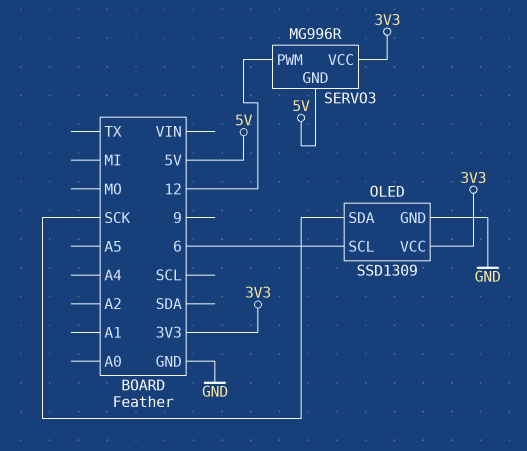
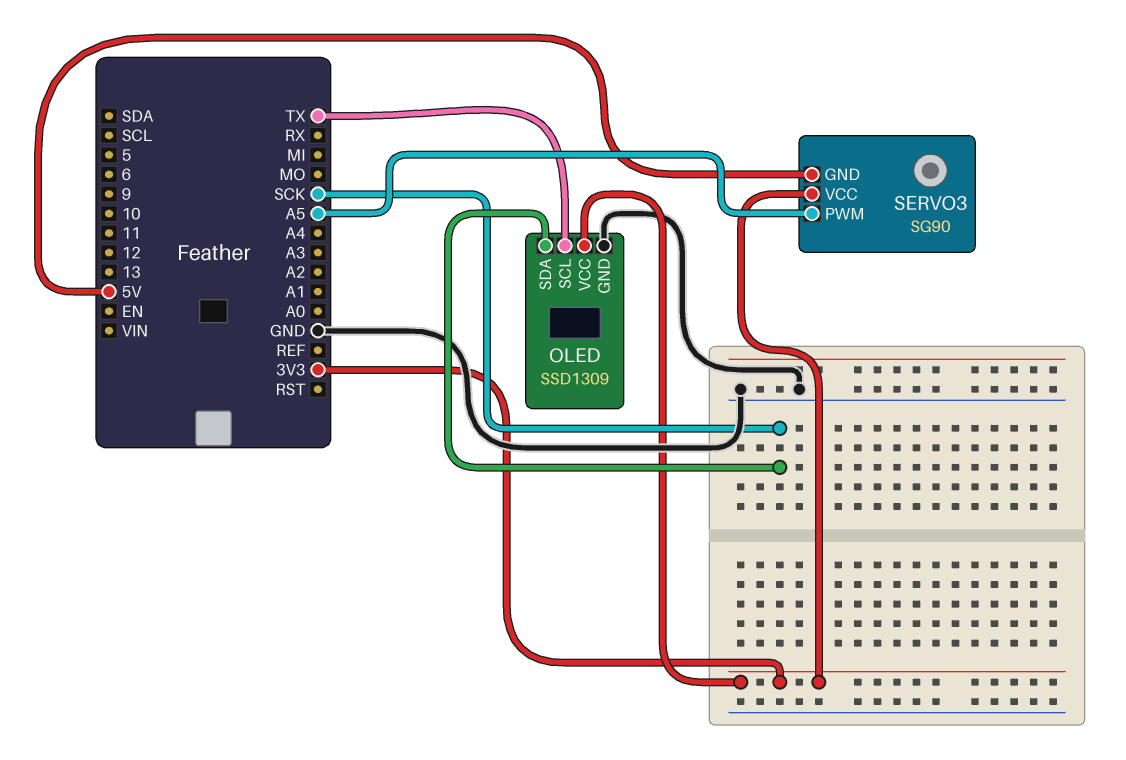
OLED pin SCL: 6 -> TX
SERVO3: MG996R -> SG90
SERVO3 pin PWM: 12 -> A5

